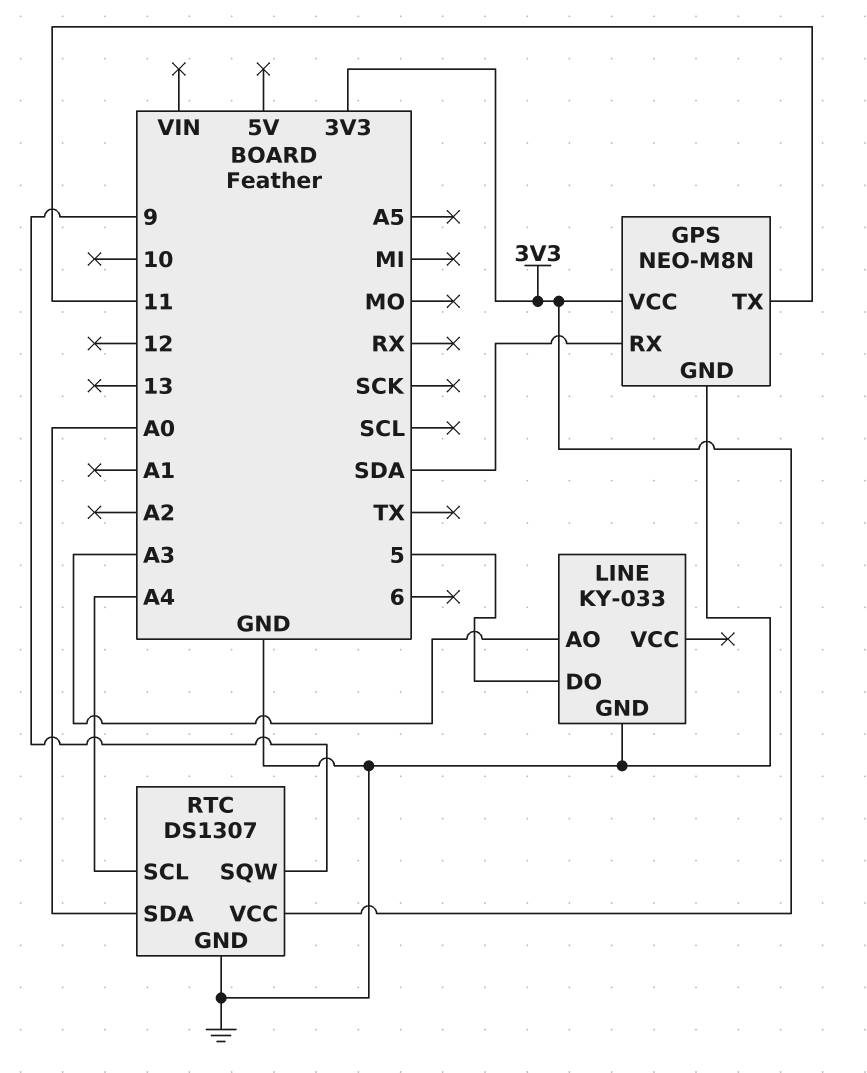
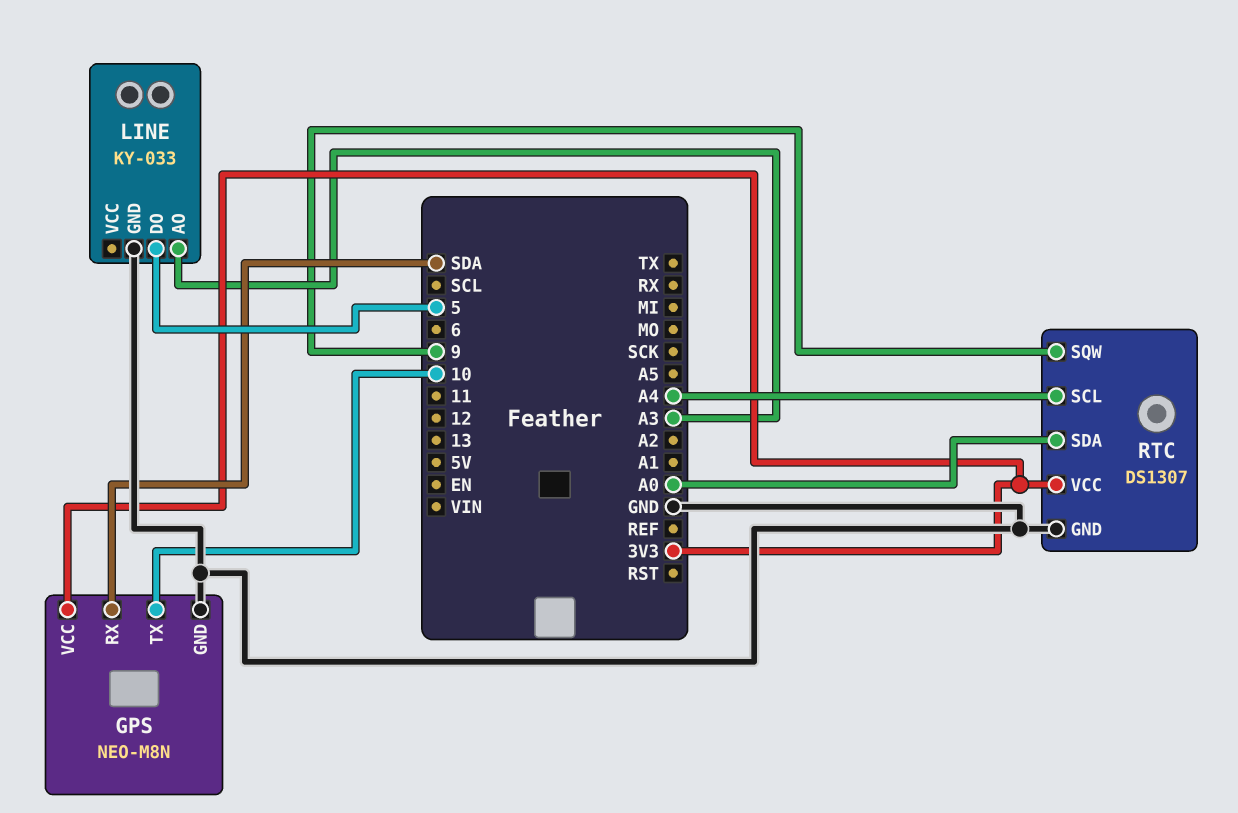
GPS pin TX: 11 -> 10

